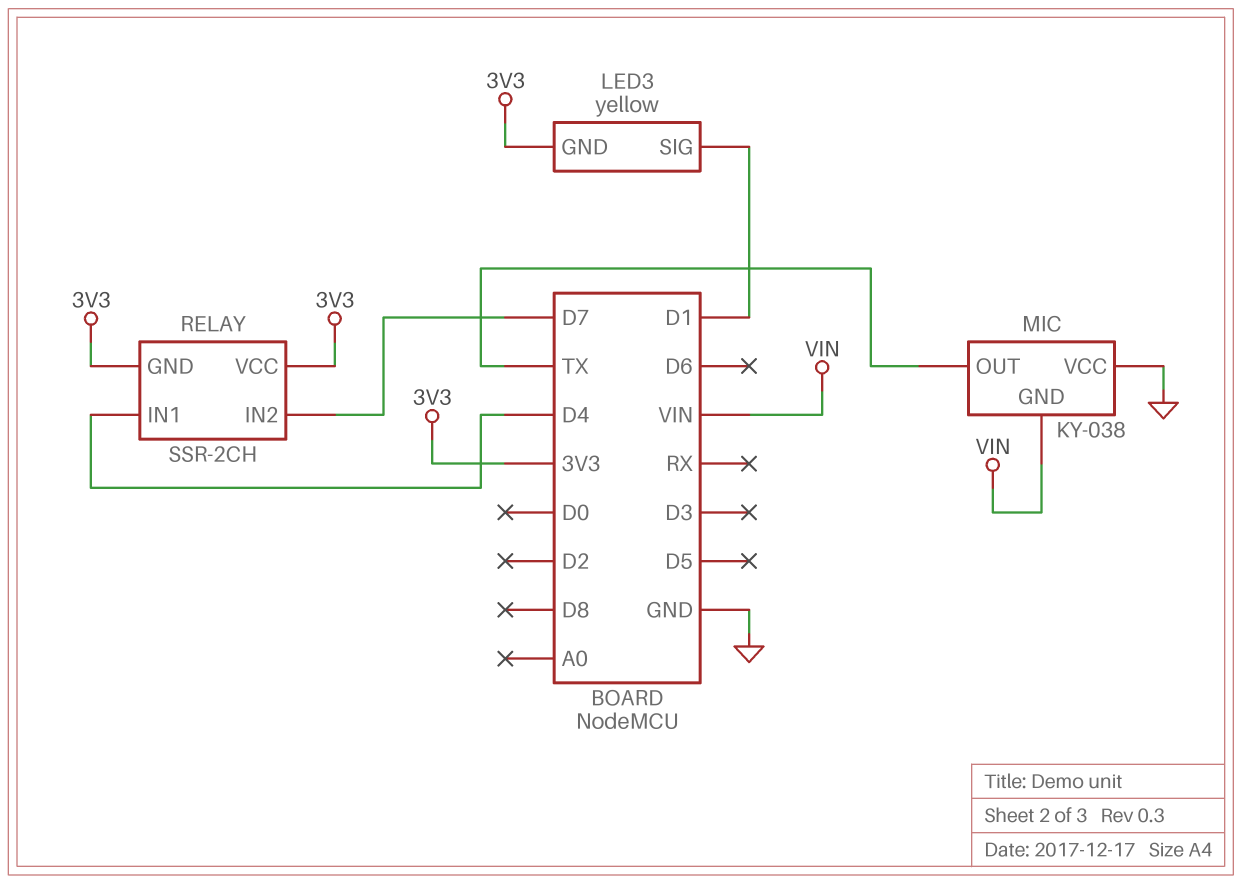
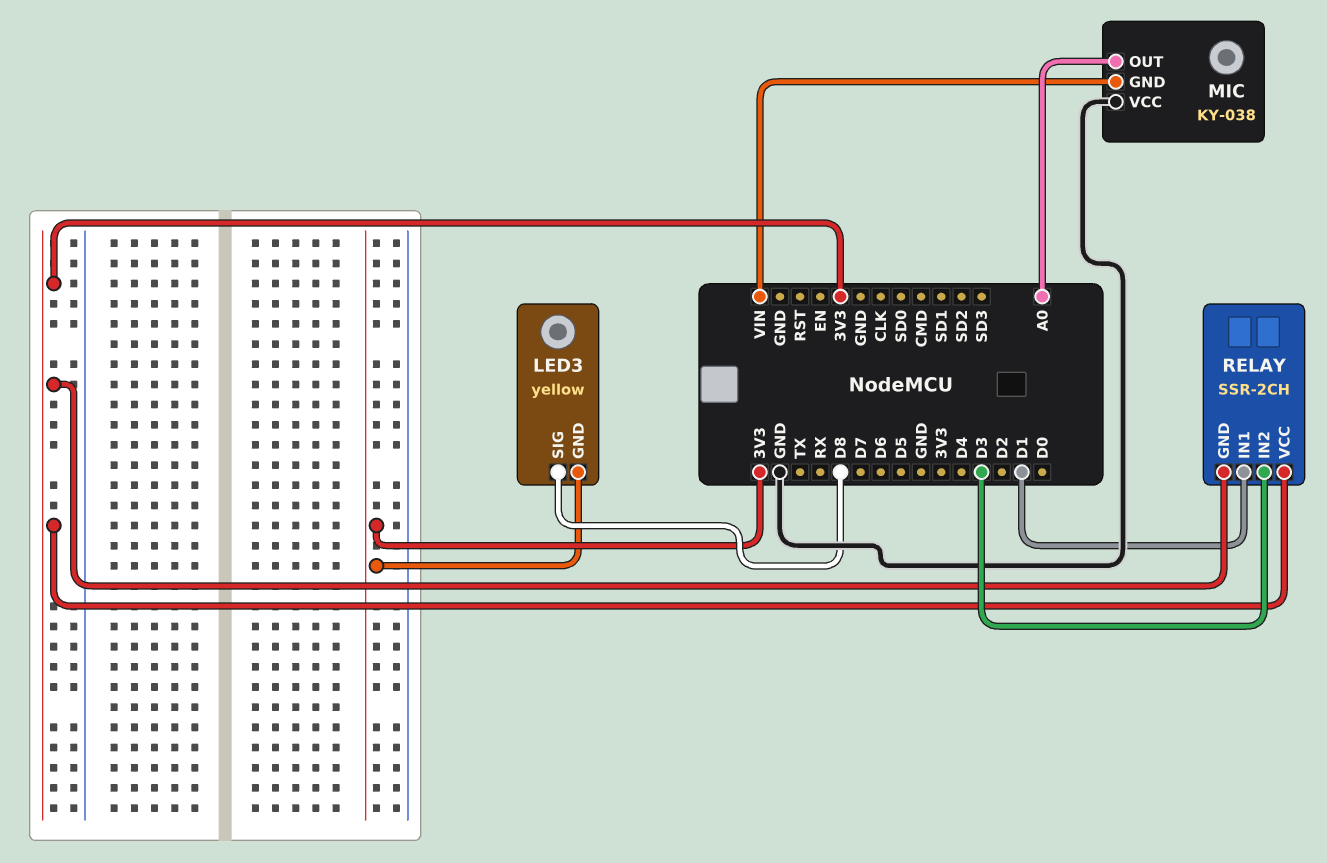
LED3 pin SIG: D1 -> D8
MIC pin OUT: TX -> A0
RELAY pin IN1: D4 -> D1
RELAY pin IN2: D7 -> D3

